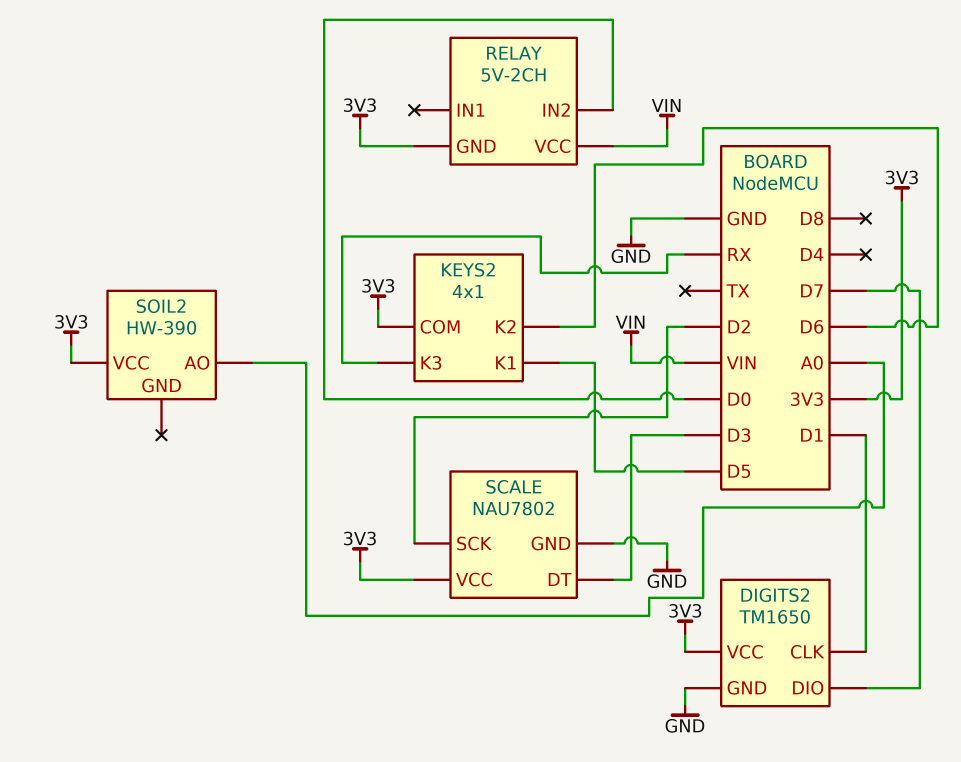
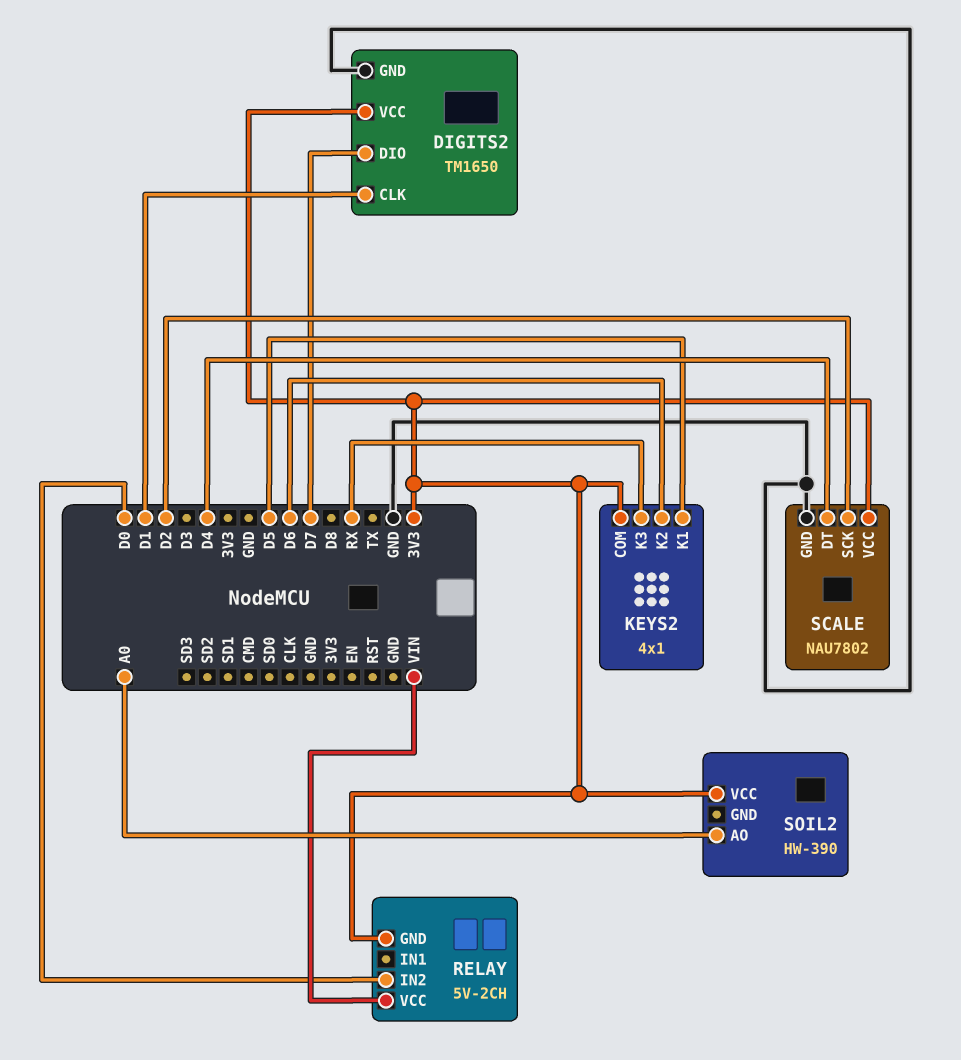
SCALE pin DT: D3 -> D4

